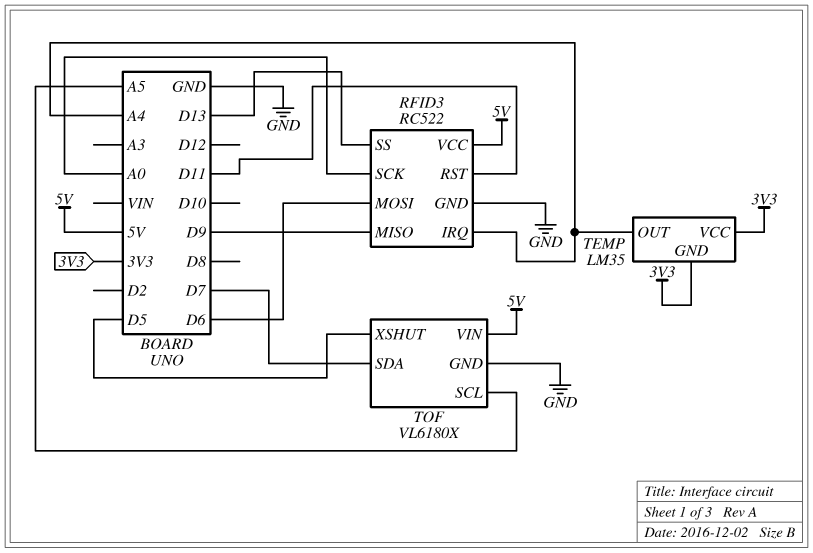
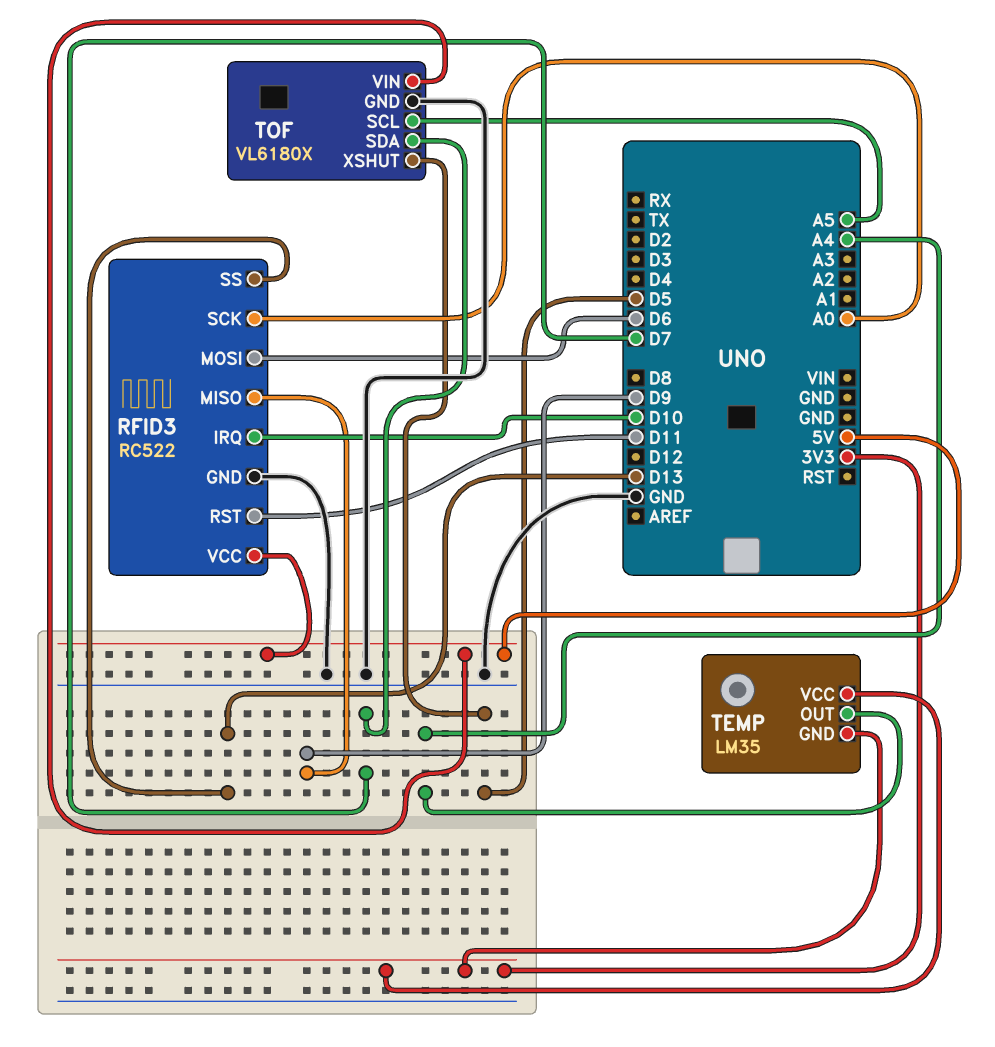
RFID3 pin IRQ: A4 -> D10

